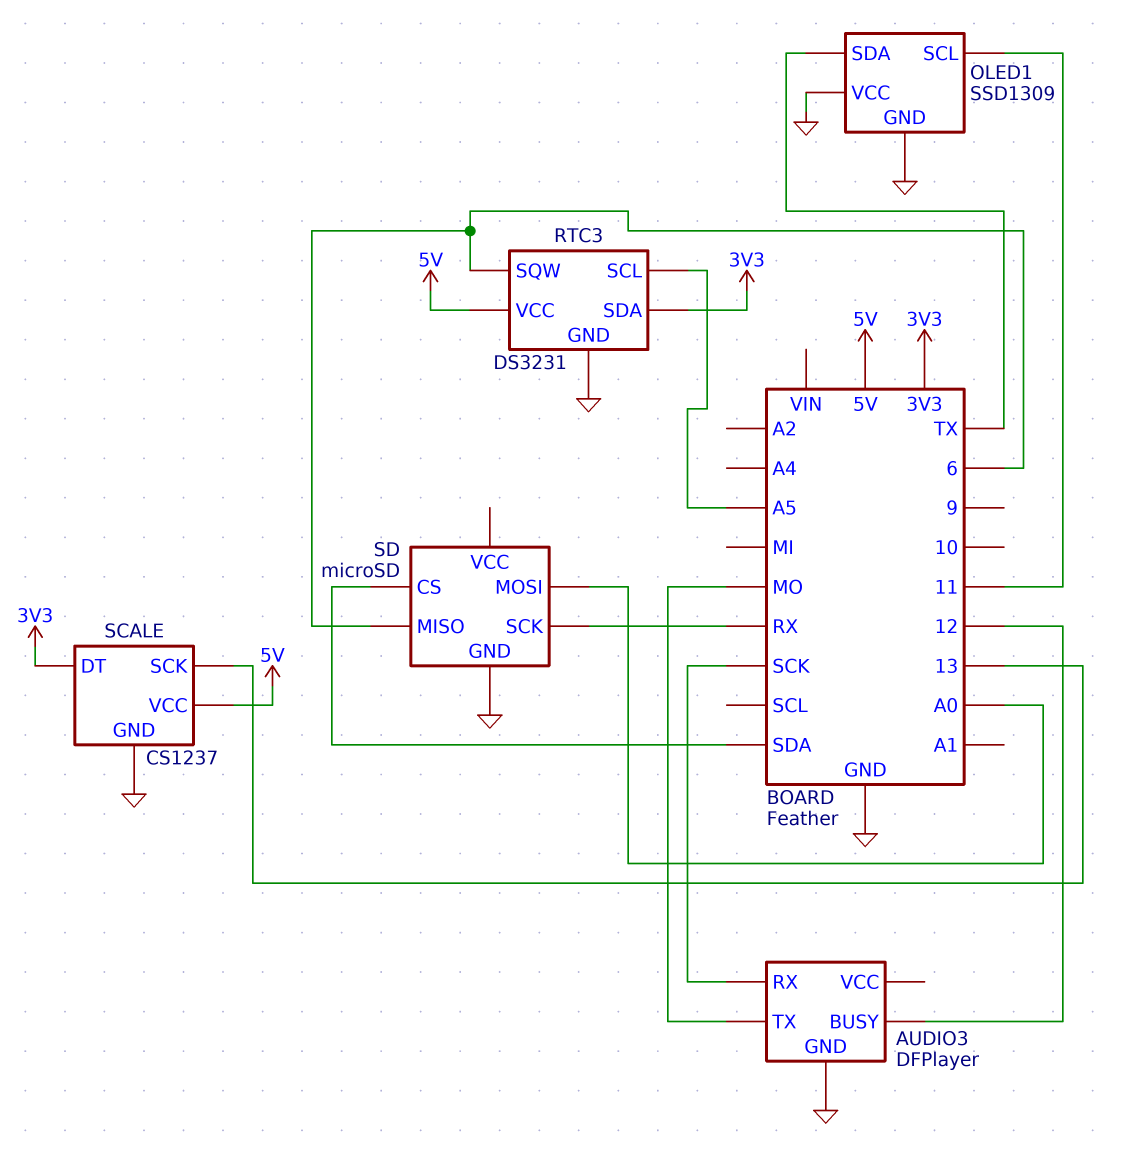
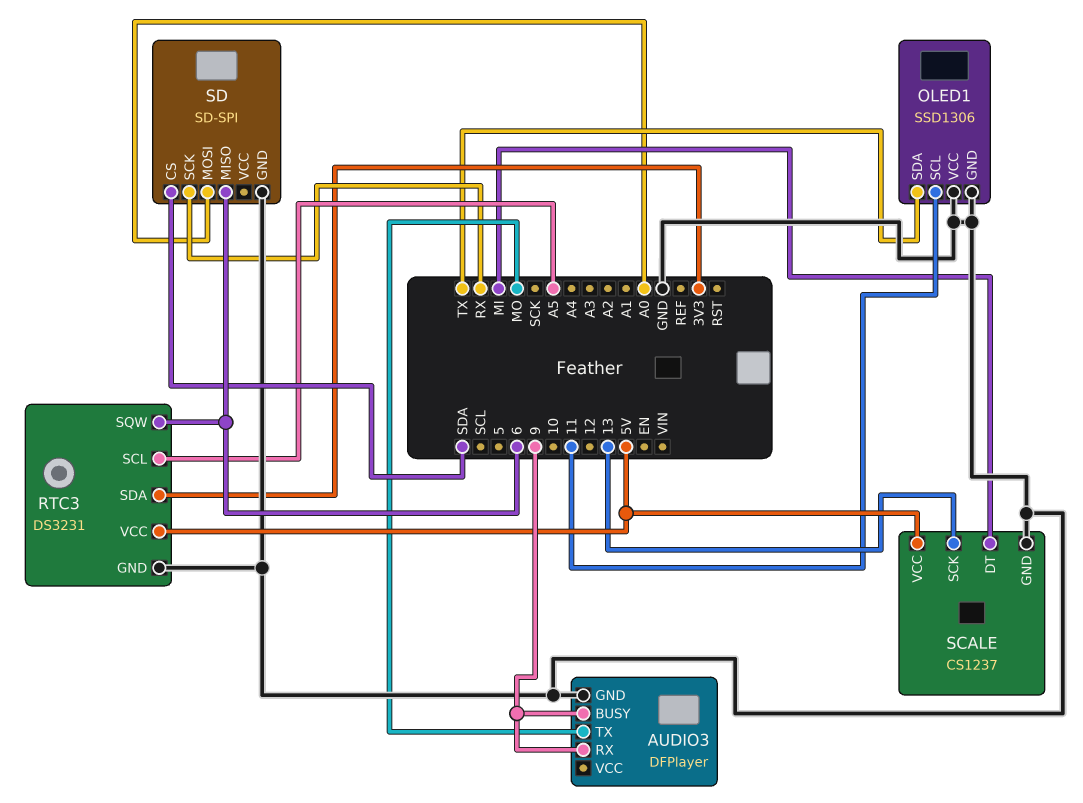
AUDIO3 pin BUSY: 12 -> 9
AUDIO3 pin RX: SCK -> 9
OLED1: SSD1309 -> SSD1306
SCALE pin DT: 3V3 -> MI
SD: microSD -> SD-SPI

